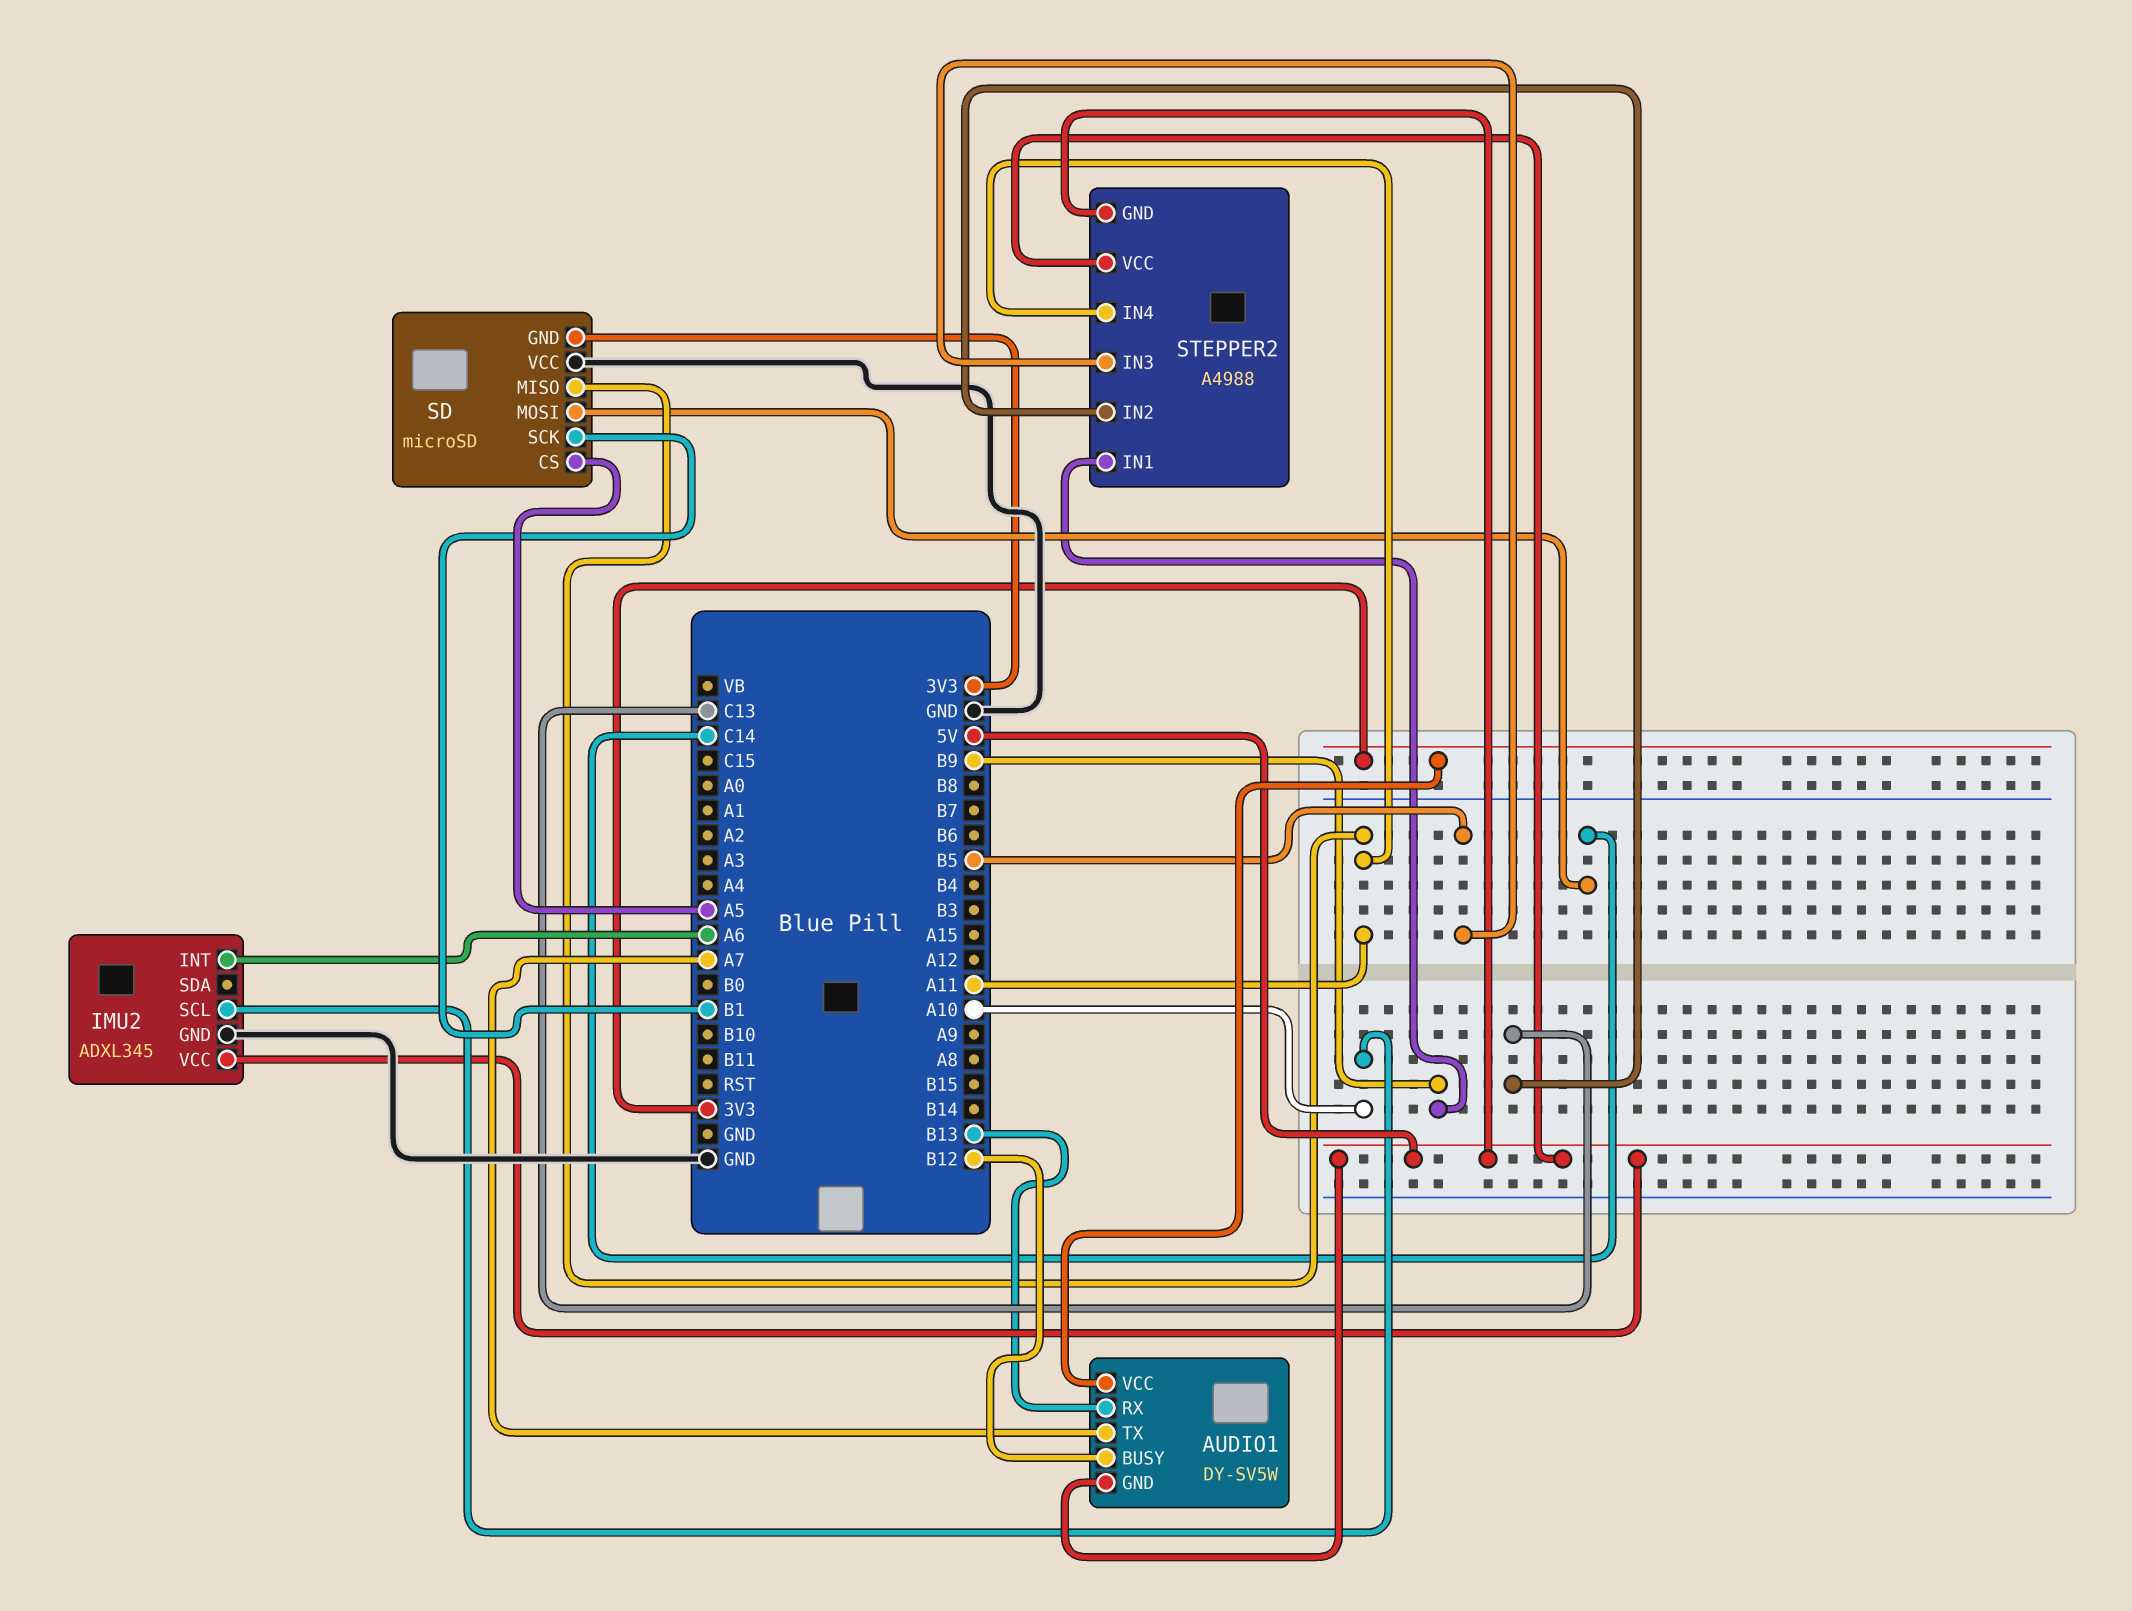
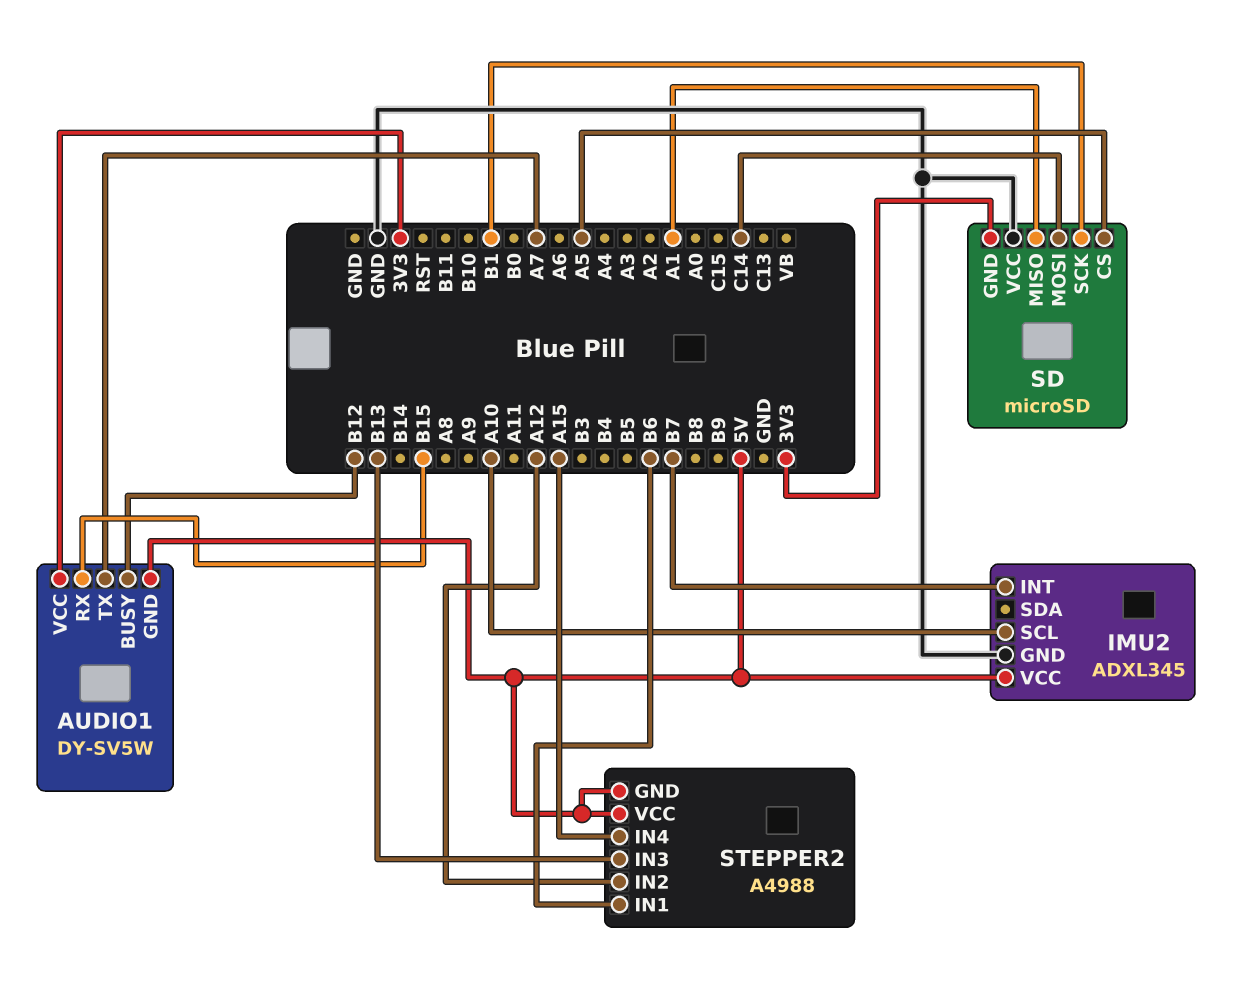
AUDIO1 pin RX: B13 -> B15
IMU2 pin INT: A6 -> B7
SD pin MISO: A11 -> A1
STEPPER2 pin IN1: B9 -> B6
STEPPER2 pin IN2: C13 -> A12
STEPPER2 pin IN3: B5 -> B13
STEPPER2 pin IN4: A11 -> A15

